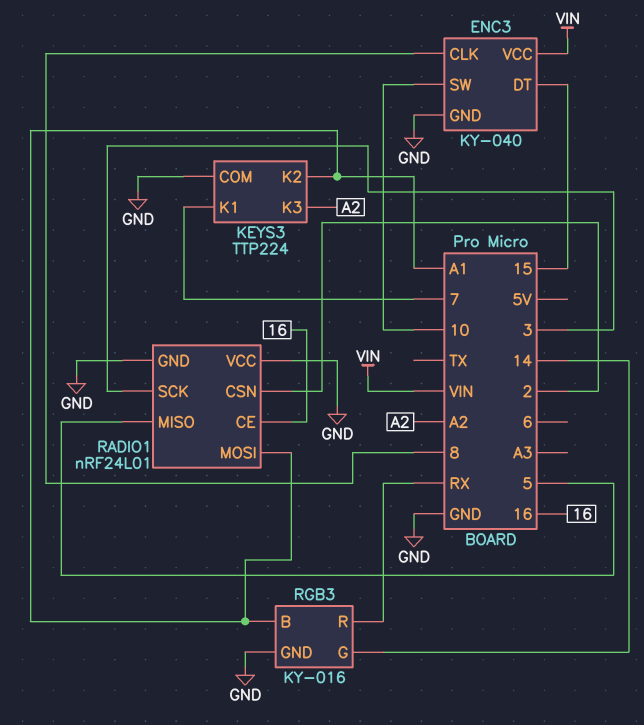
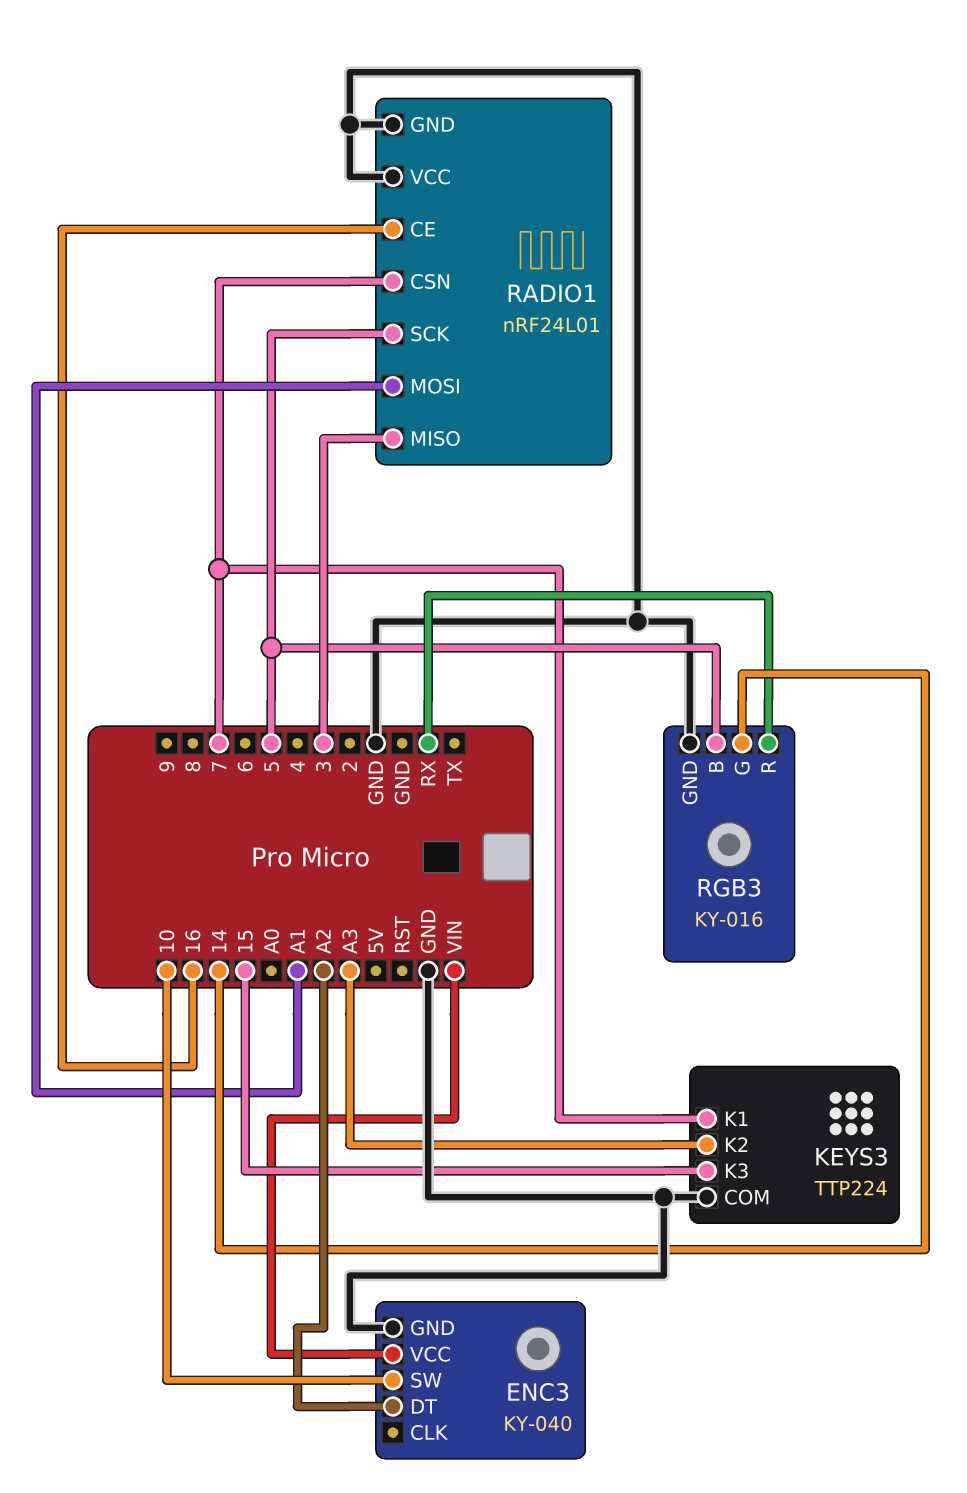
ENC3 pin CLK: 8 -> none
ENC3 pin DT: 15 -> A2
KEYS3 pin K2: A1 -> A3
KEYS3 pin K3: A2 -> 15
RADIO1 pin CSN: 2 -> 7
RADIO1 pin MISO: 5 -> 3
RADIO1 pin SCK: 3 -> 5
RGB3 pin B: A1 -> 5

